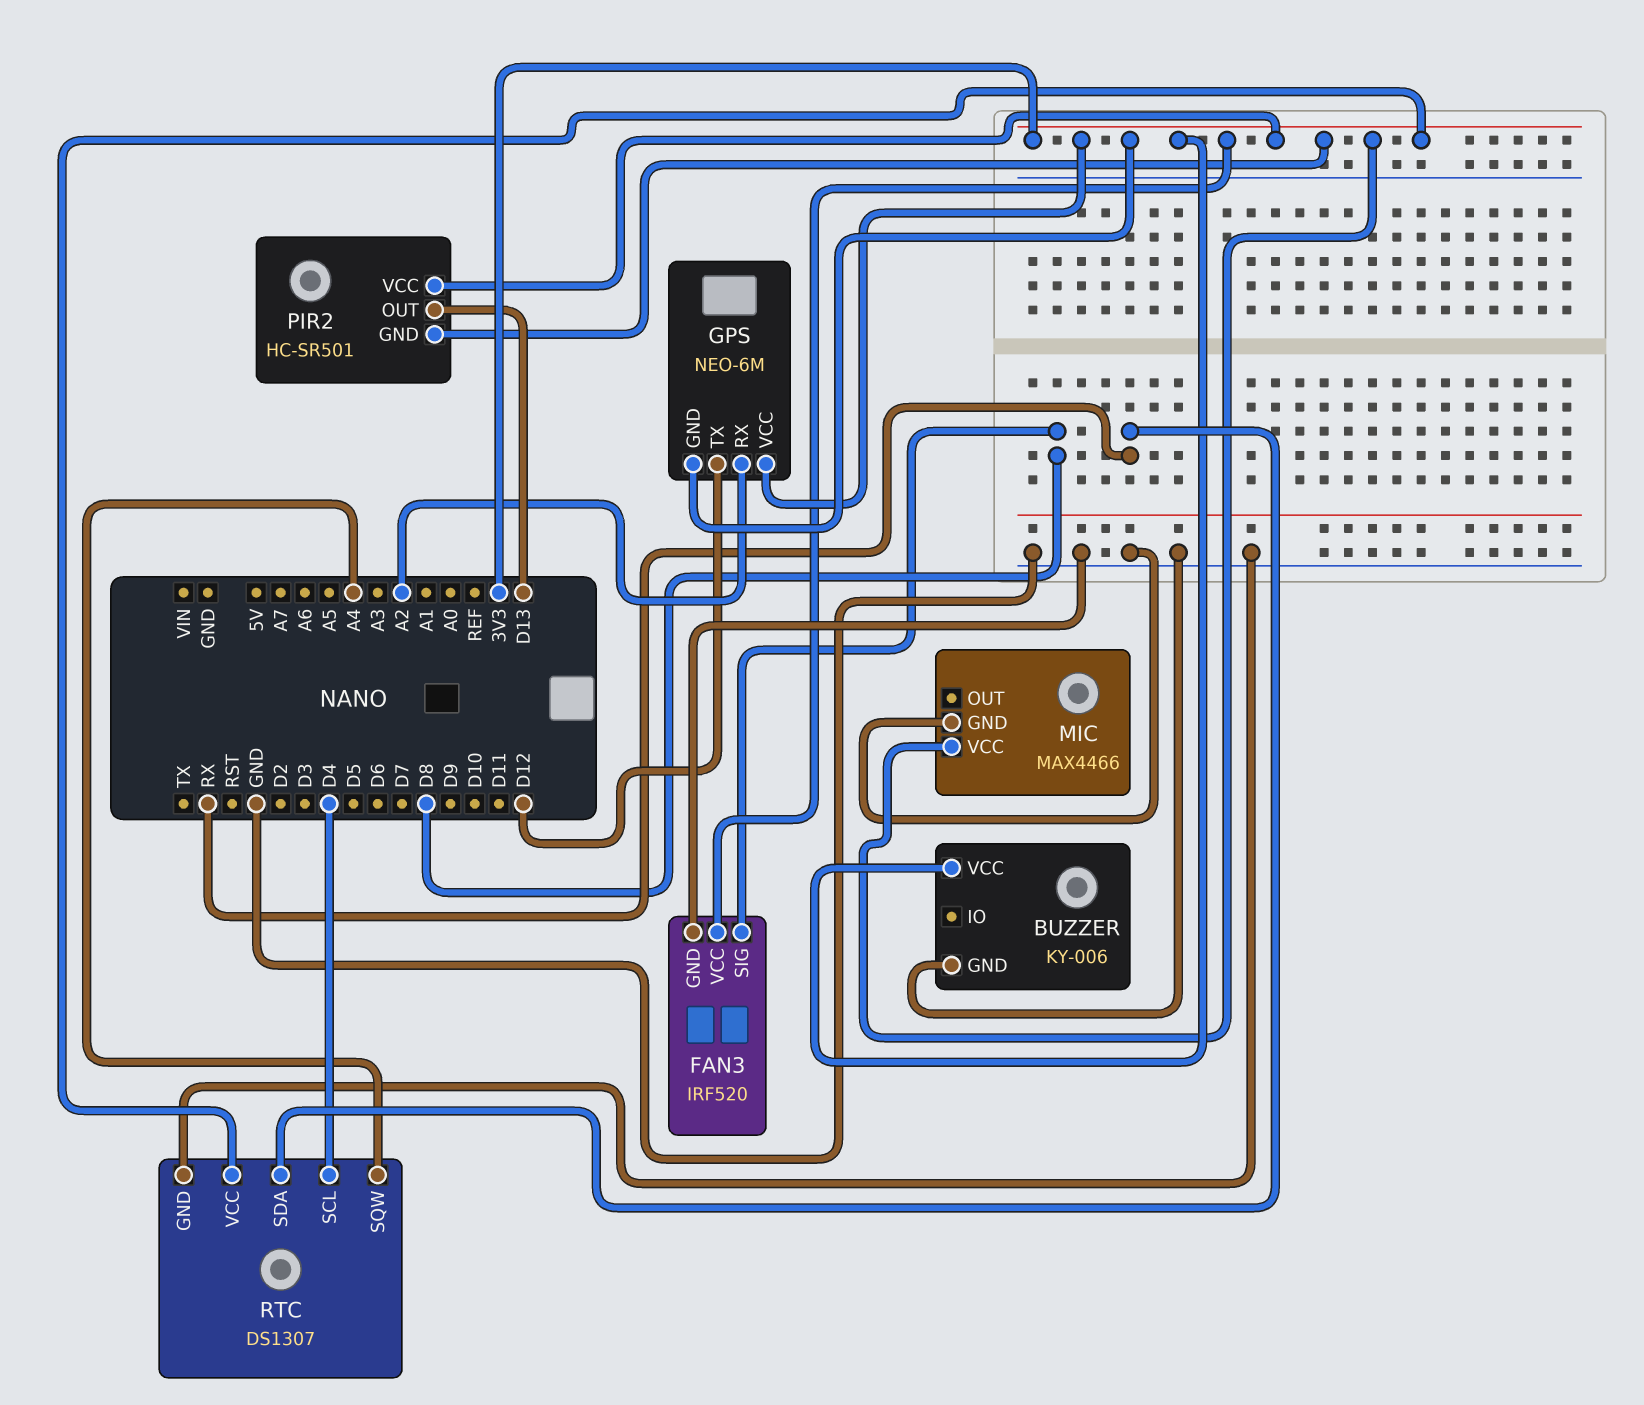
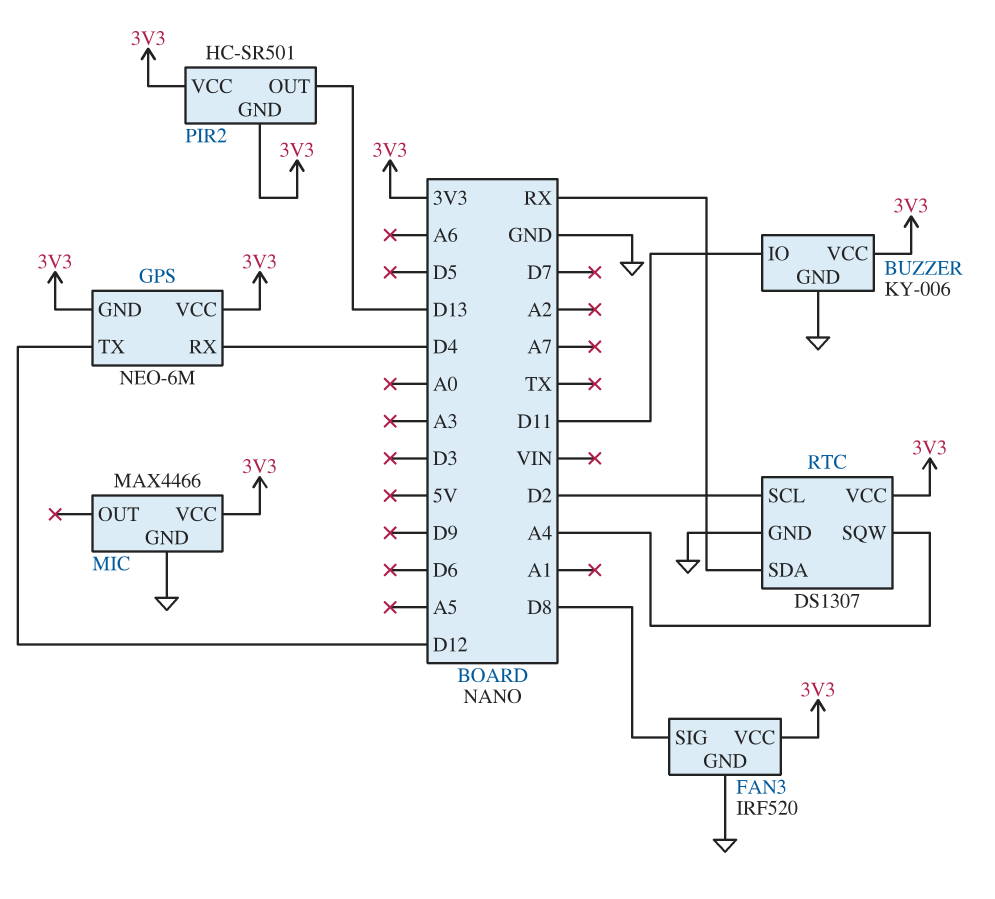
BUZZER pin IO: none -> D11
GPS pin RX: A2 -> D4
RTC pin SCL: D4 -> D2

